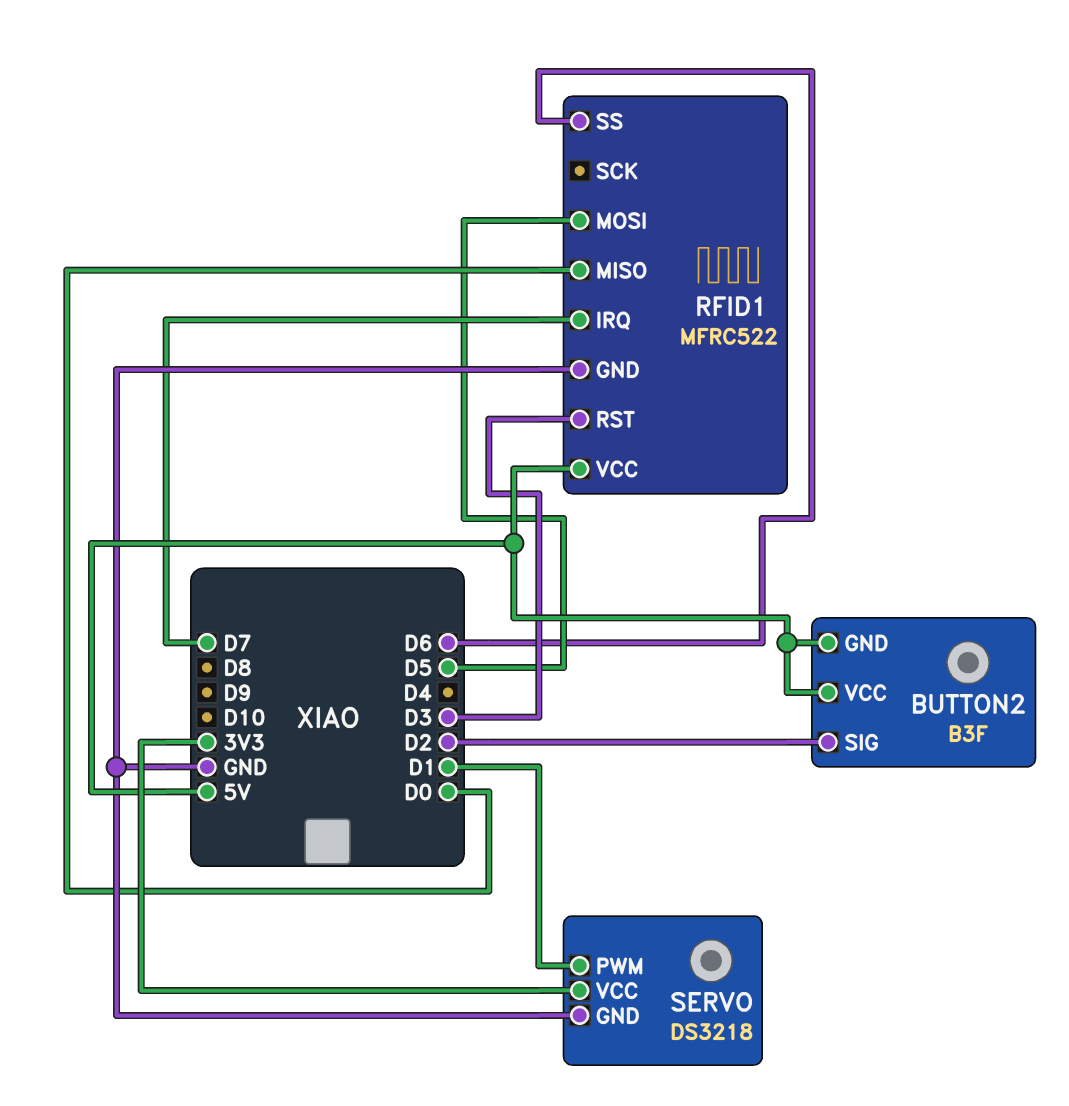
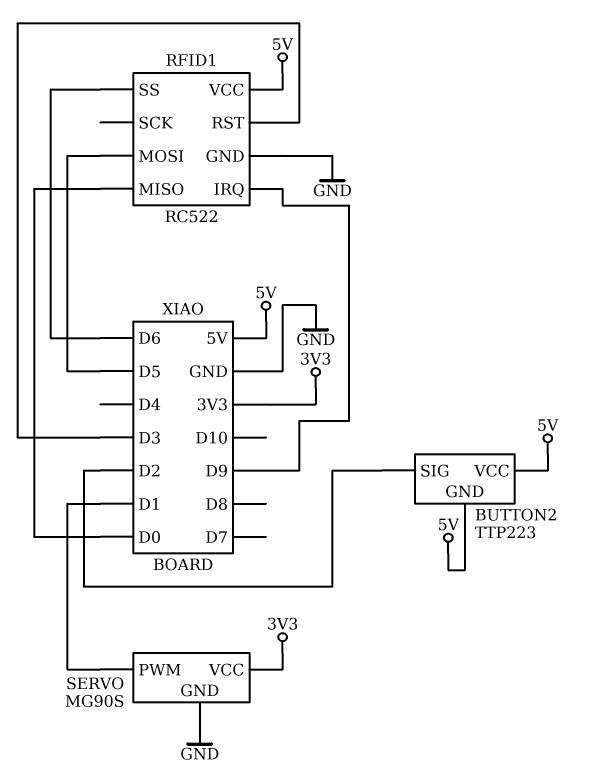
BUTTON2: B3F -> TTP223
RFID1: MFRC522 -> RC522
RFID1 pin IRQ: D7 -> D9
SERVO: DS3218 -> MG90S

